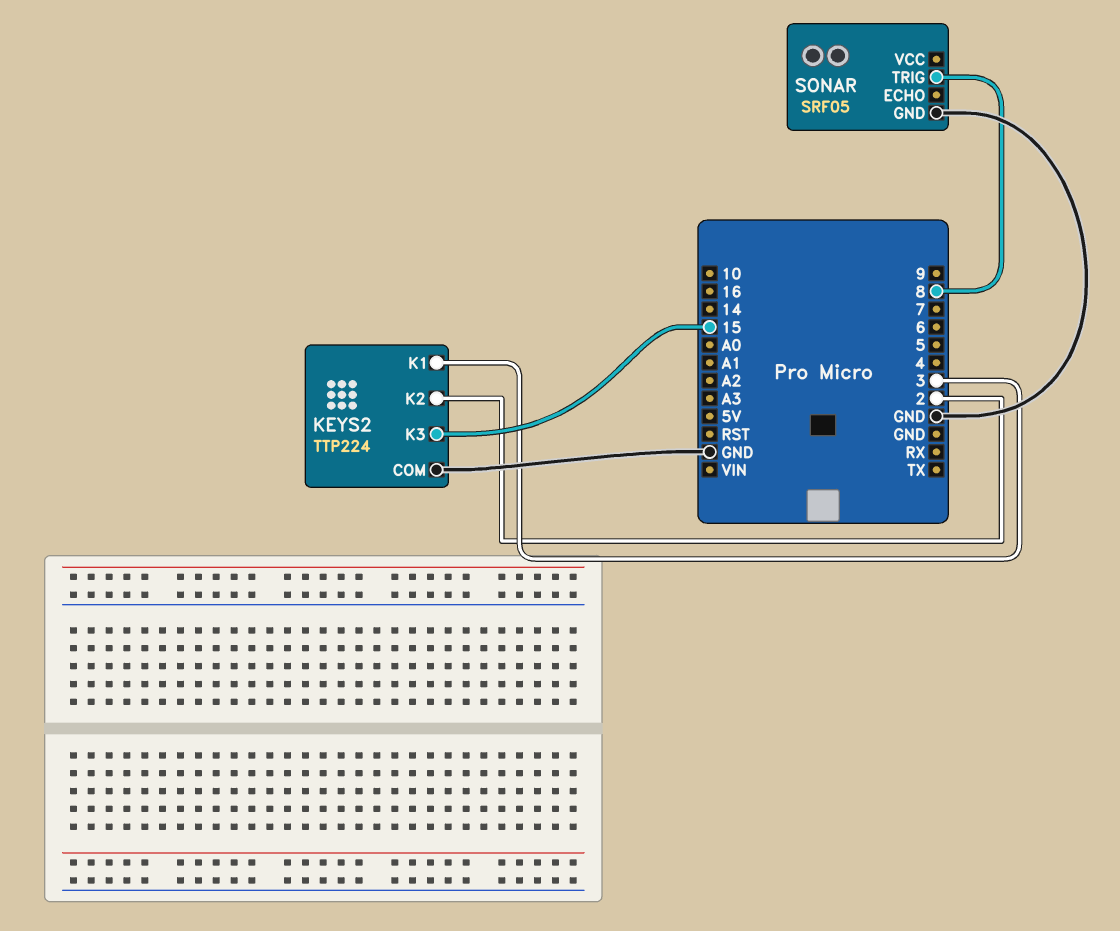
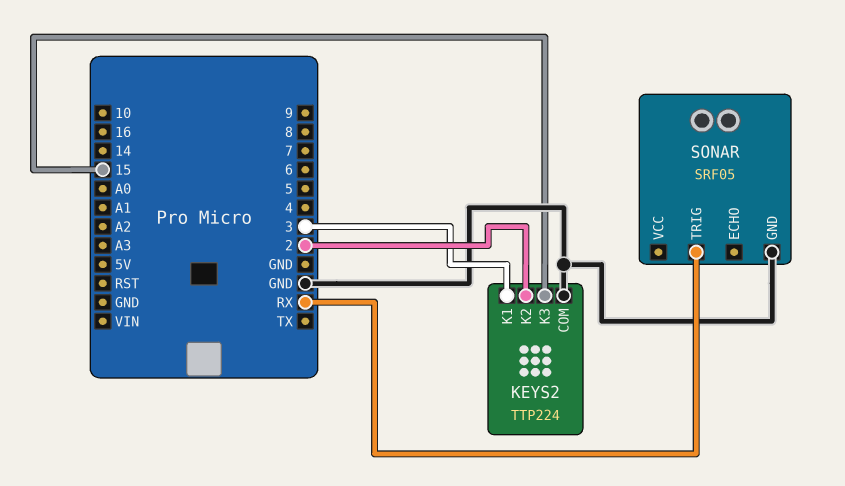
SONAR pin TRIG: 8 -> RX

